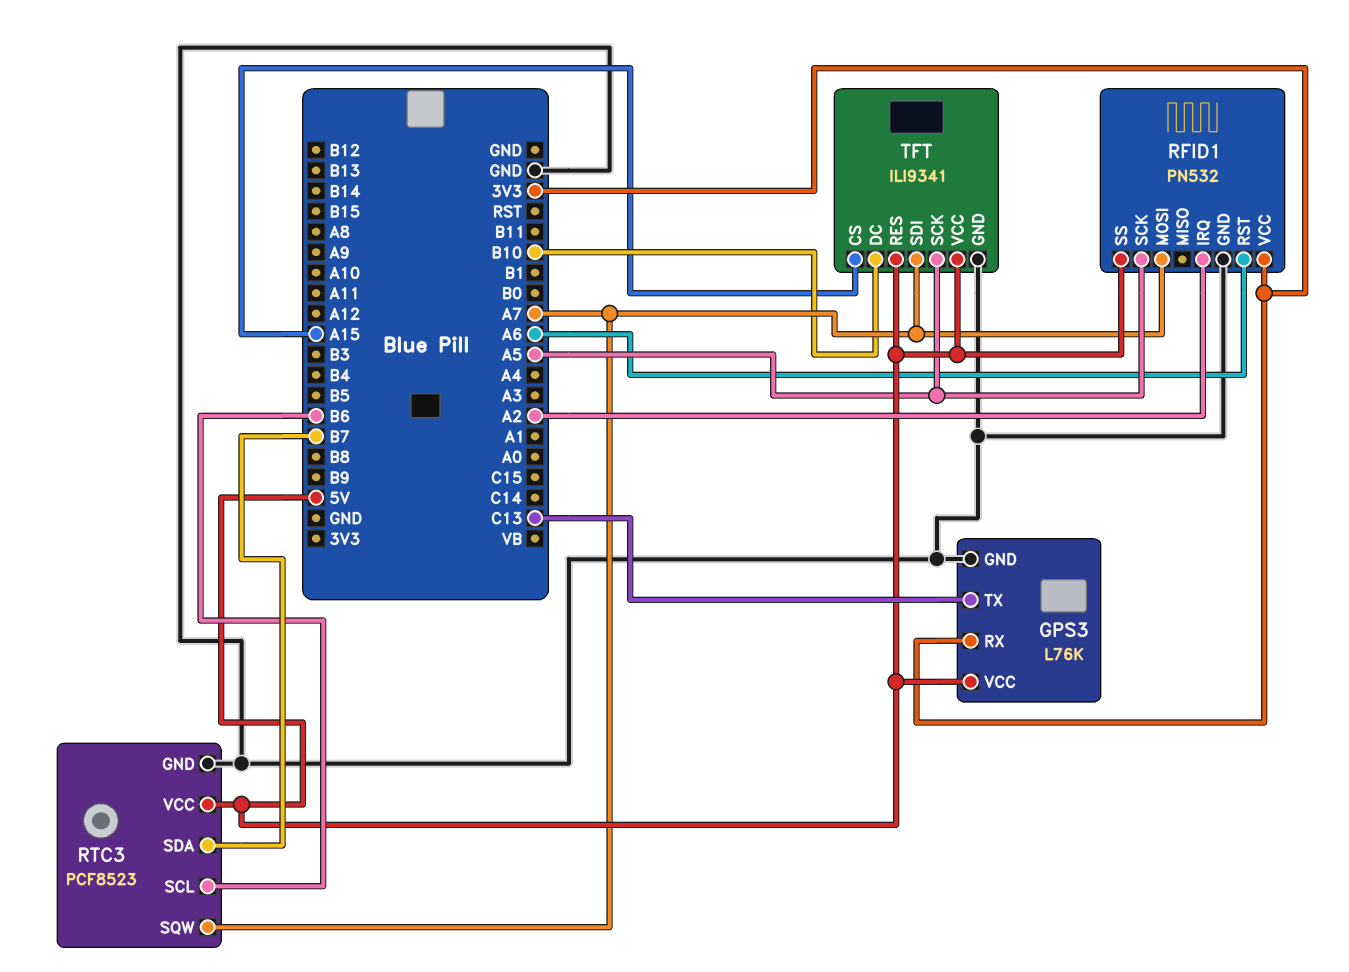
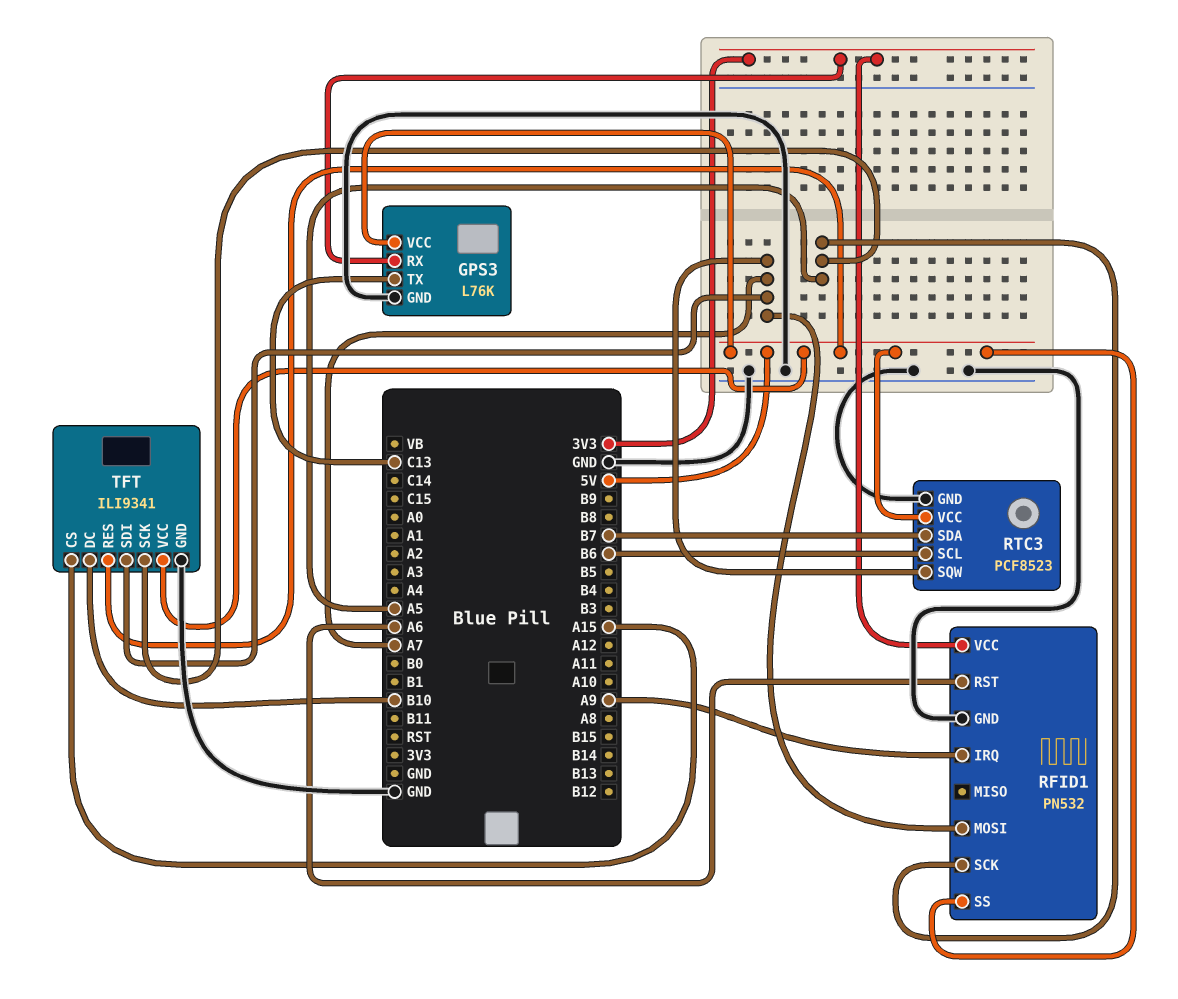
RFID1 pin IRQ: A2 -> A9

